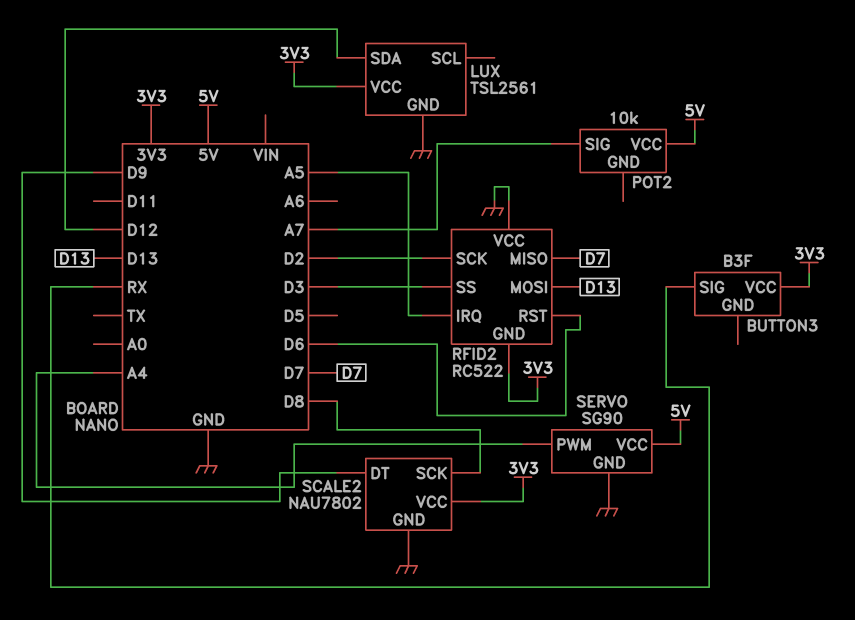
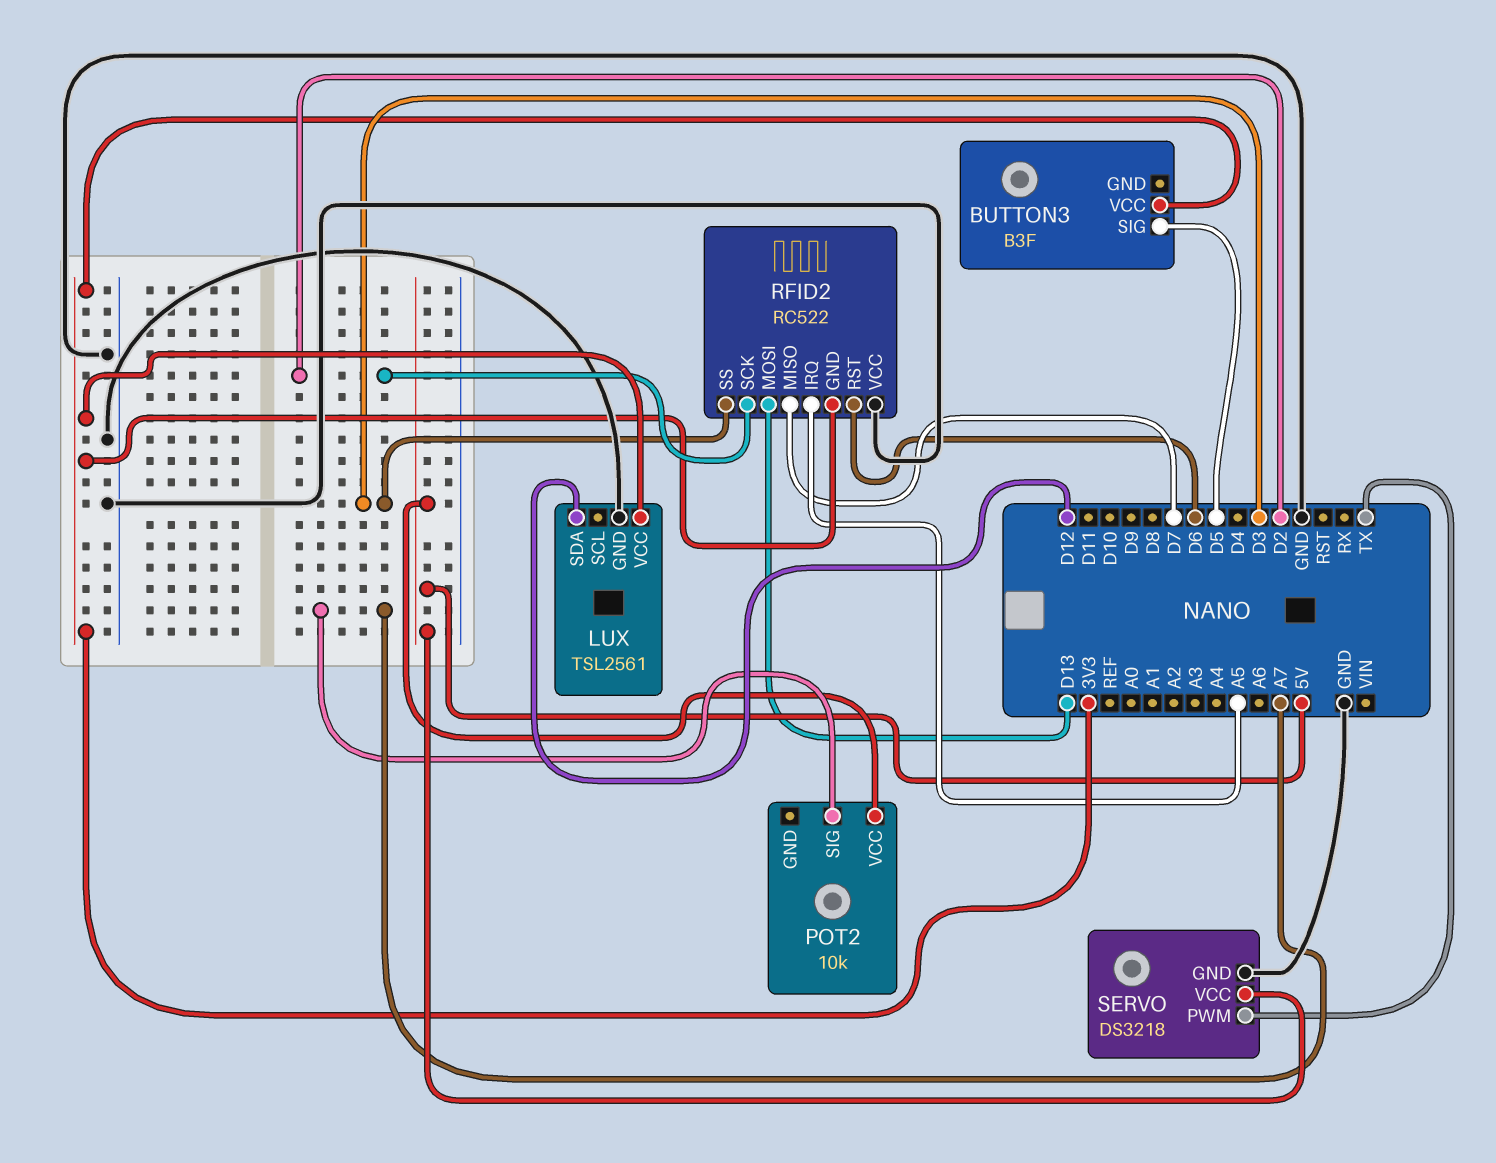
BUTTON3 pin SIG: RX -> D5
SCALE2: NAU7802 -> none
SCALE2 pin DT: D9 -> none
SCALE2 pin GND: GND -> none
SCALE2 pin SCK: D8 -> none
SCALE2 pin VCC: 3V3 -> none
SERVO: SG90 -> DS3218
SERVO pin PWM: A4 -> TX

